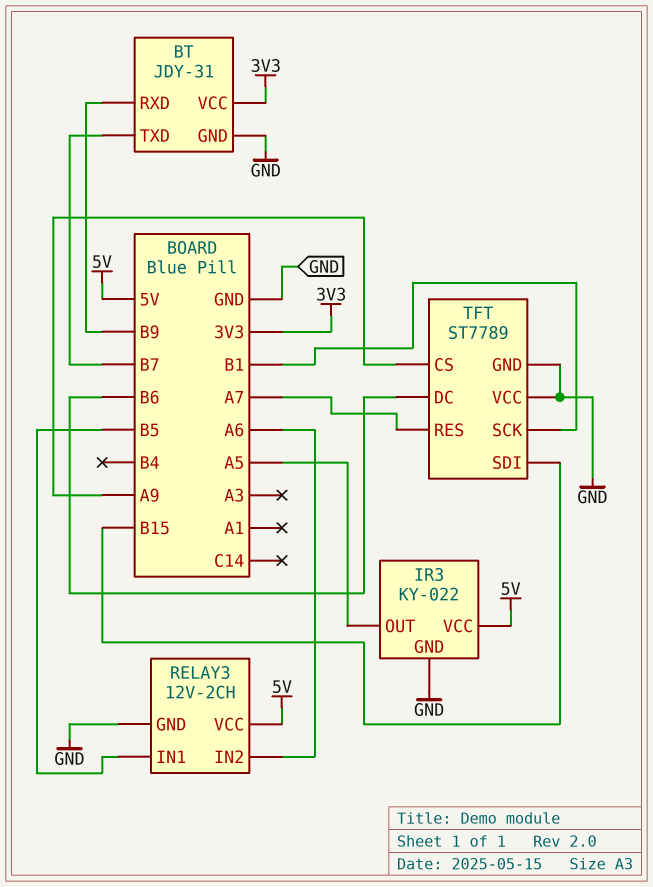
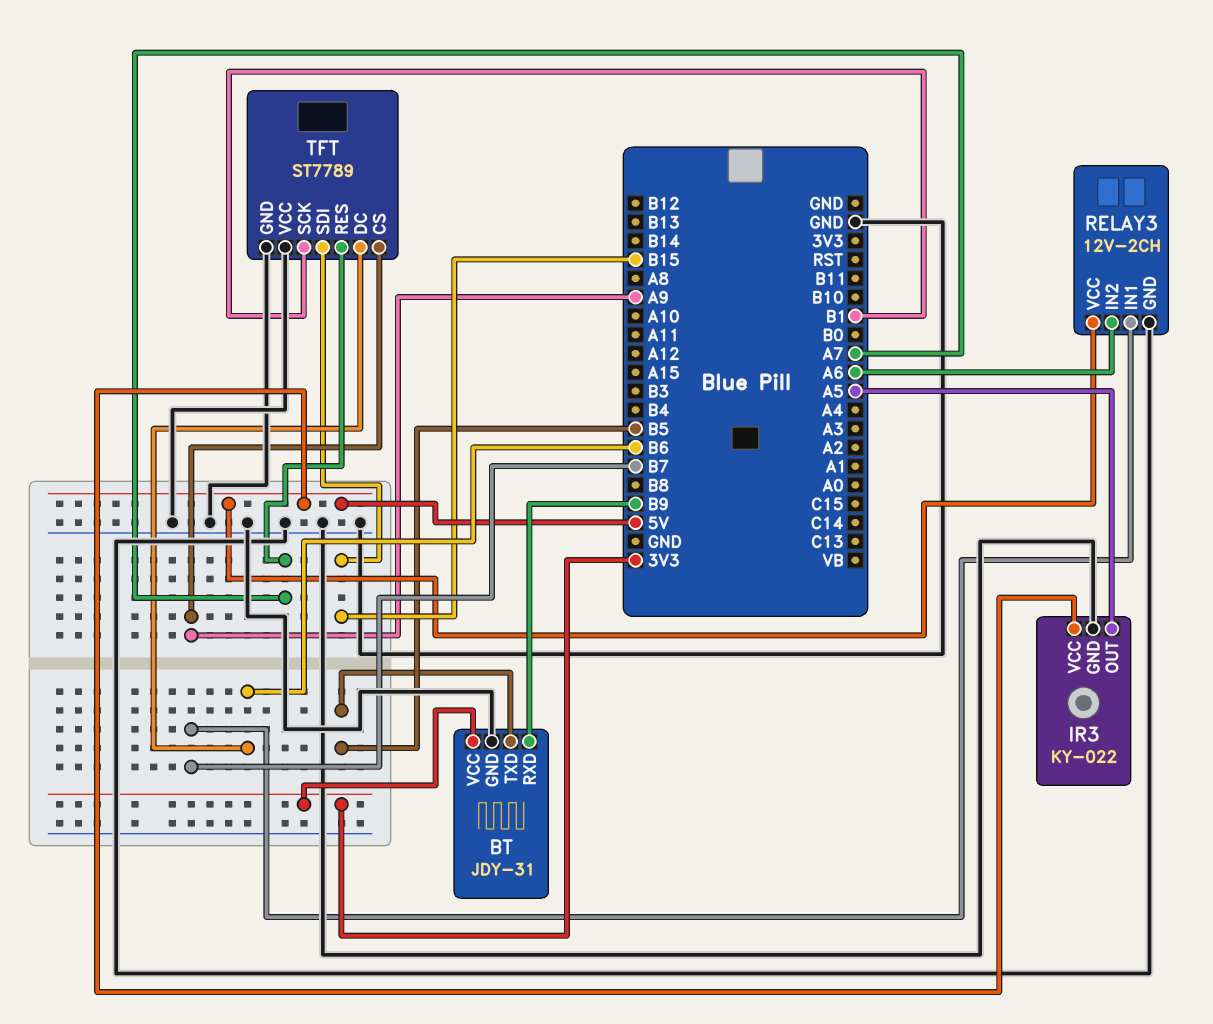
BT pin TXD: B7 -> B5
RELAY3 pin IN1: B5 -> B7

